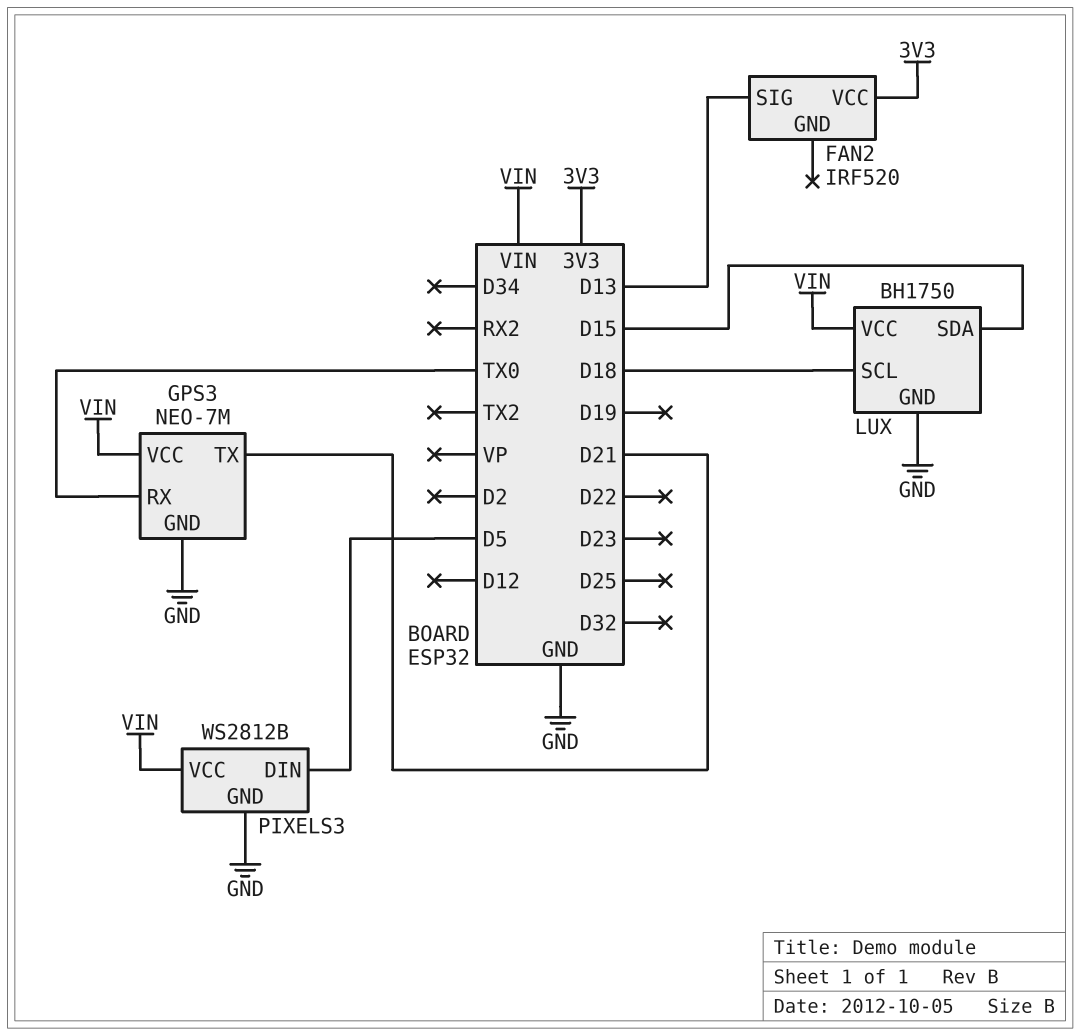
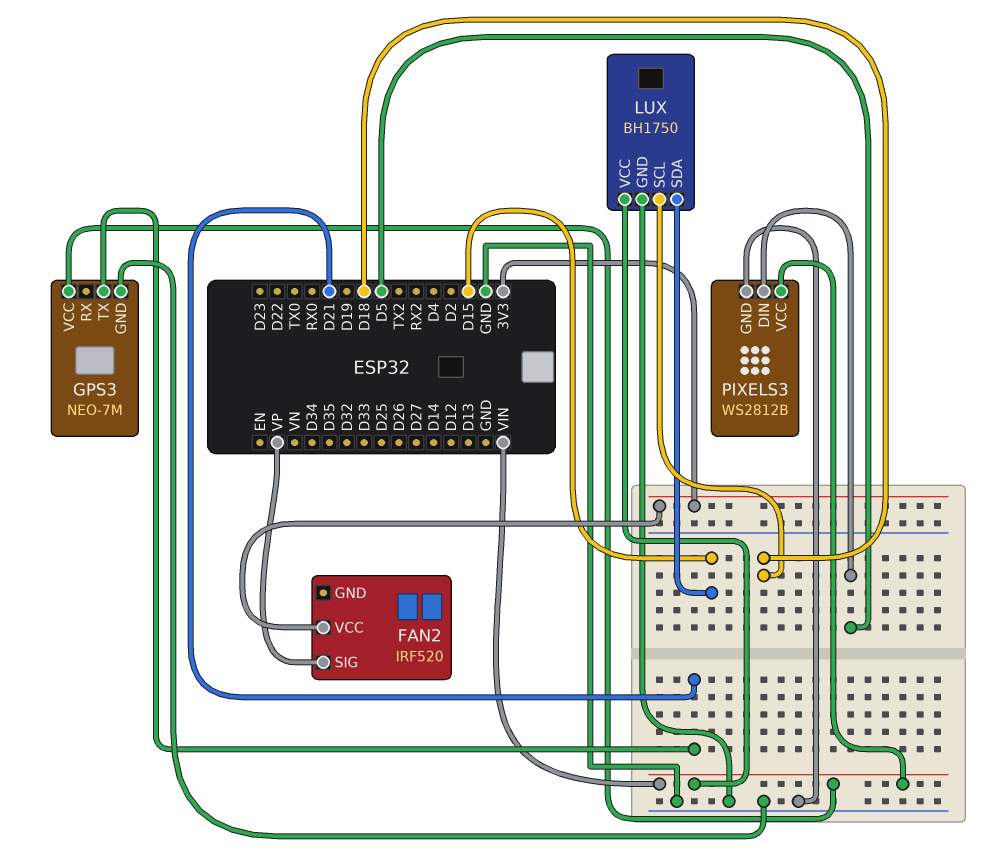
FAN2 pin SIG: D13 -> VP
GPS3 pin RX: TX0 -> none

